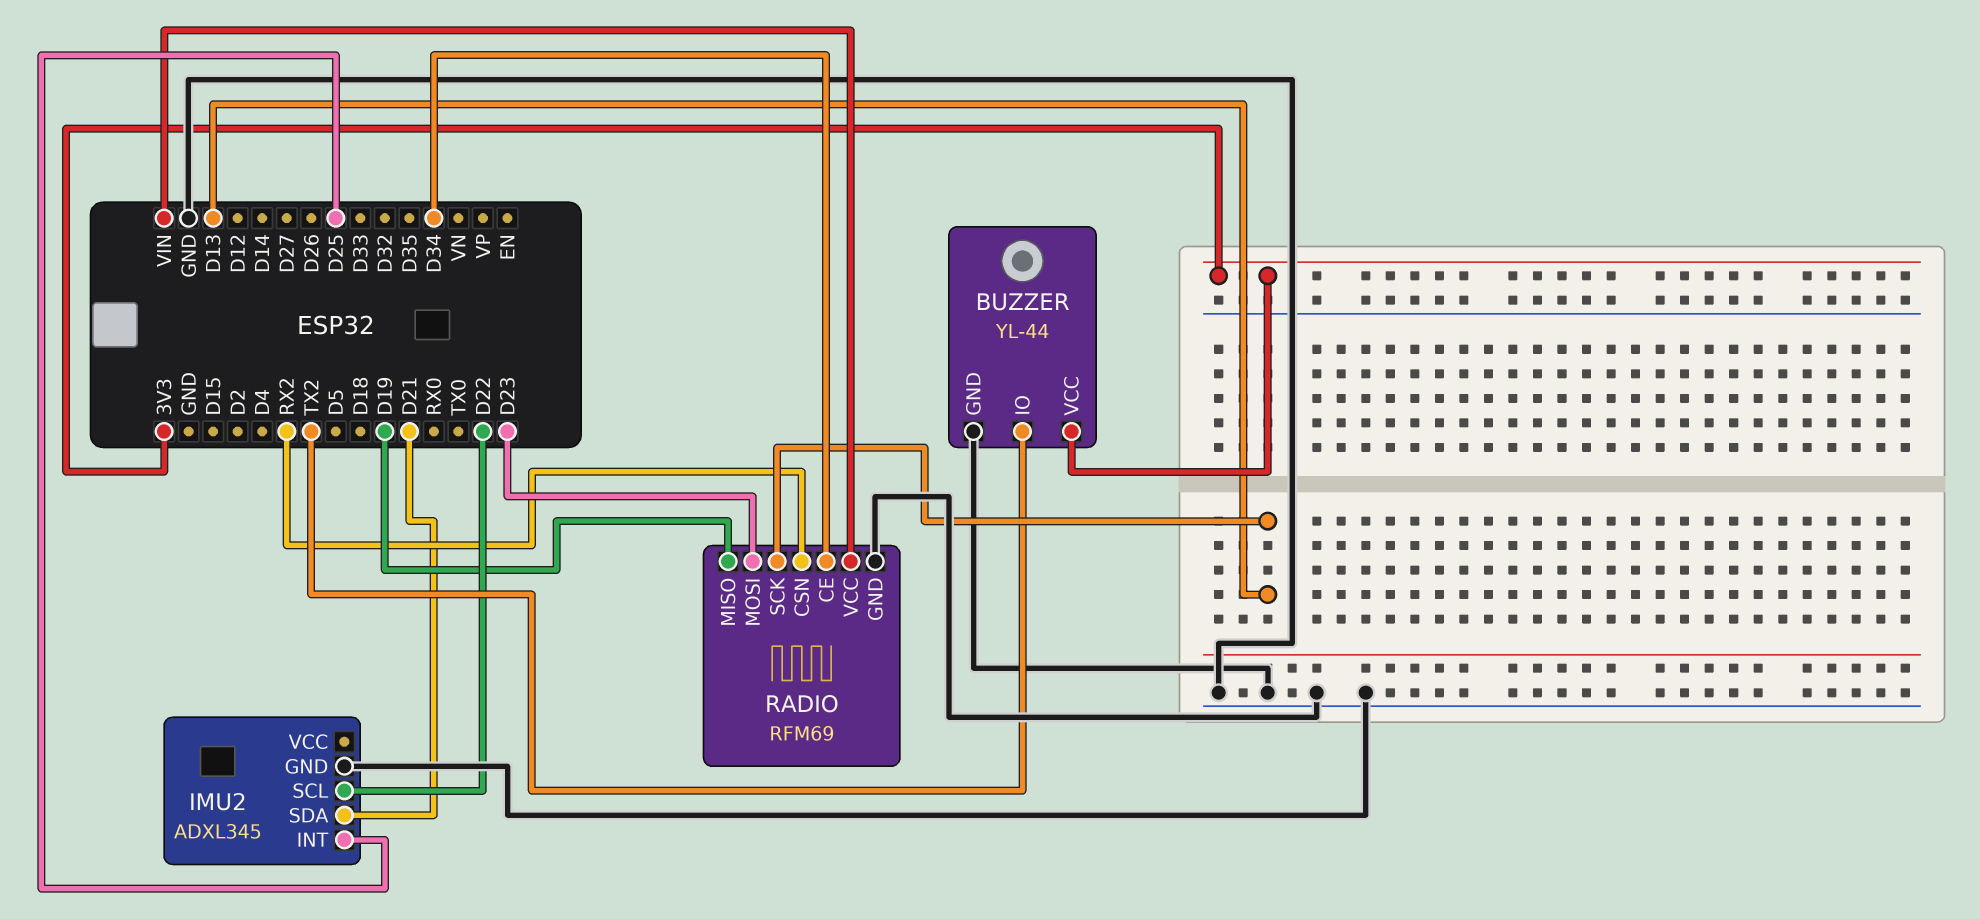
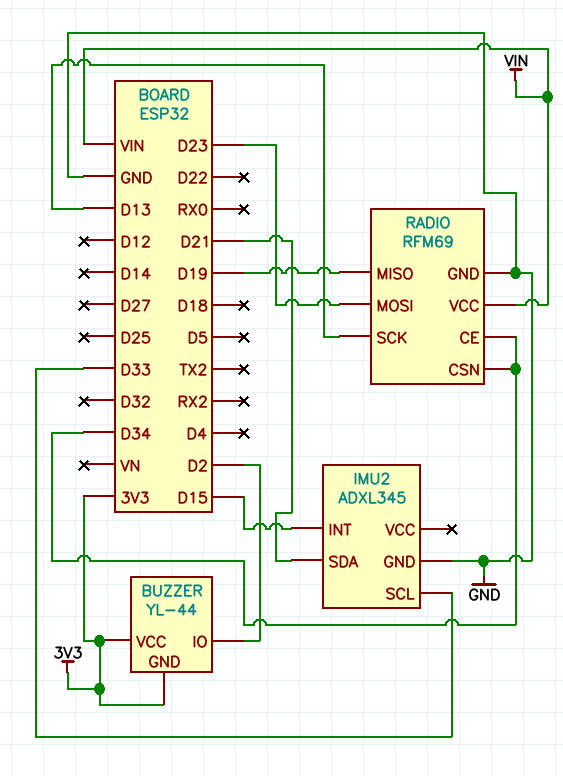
BUZZER pin GND: GND -> 3V3
BUZZER pin IO: TX2 -> D2
IMU2 pin INT: D25 -> D15
IMU2 pin SCL: D22 -> D33
RADIO pin CSN: RX2 -> D34

